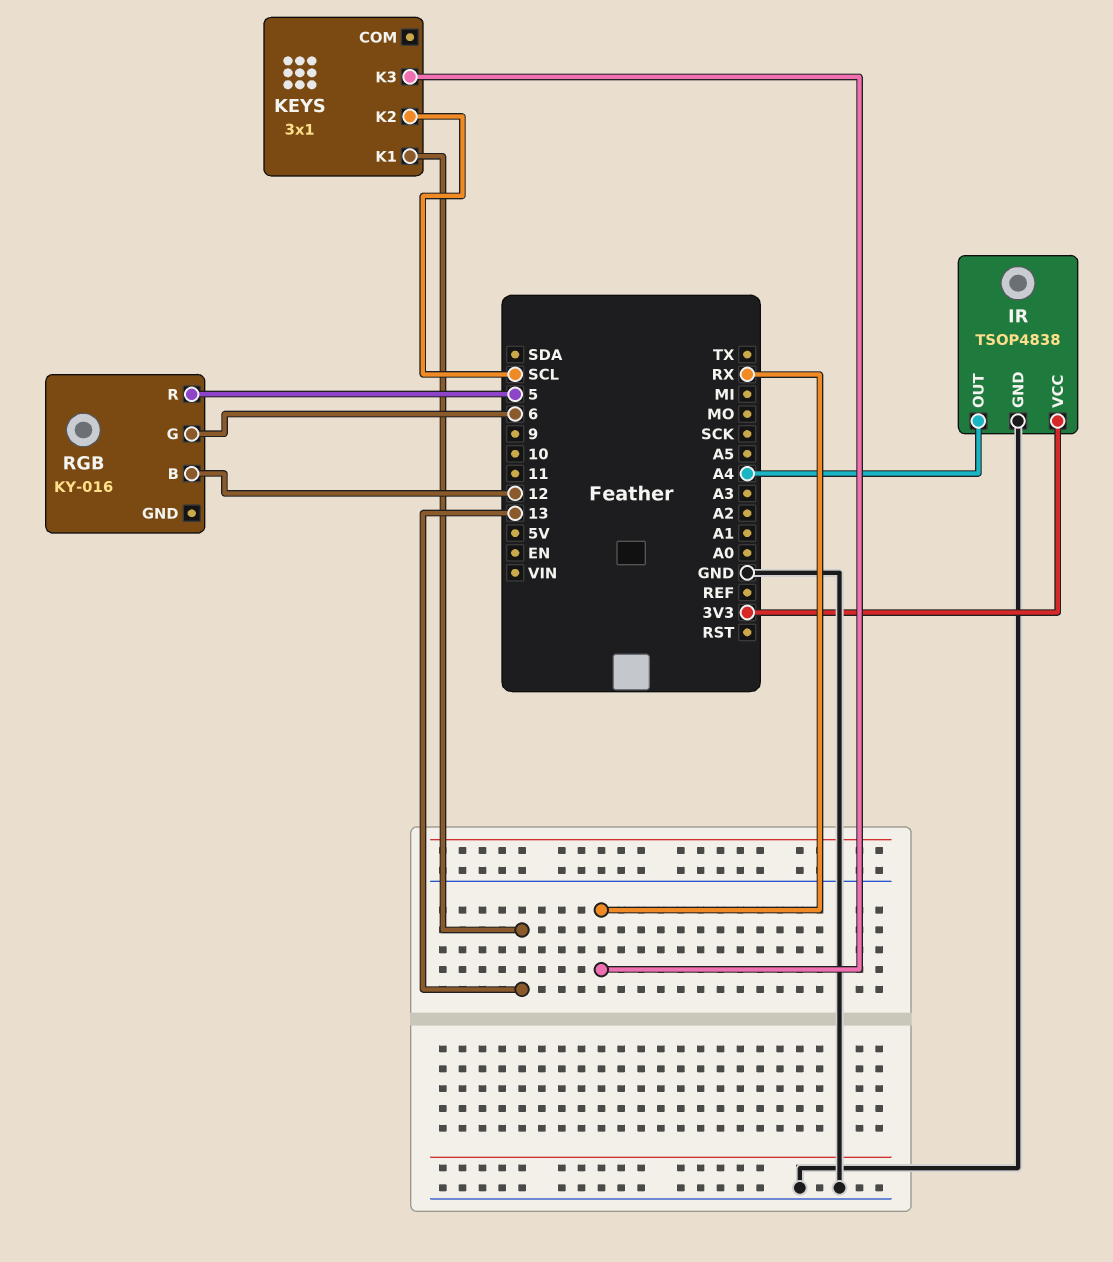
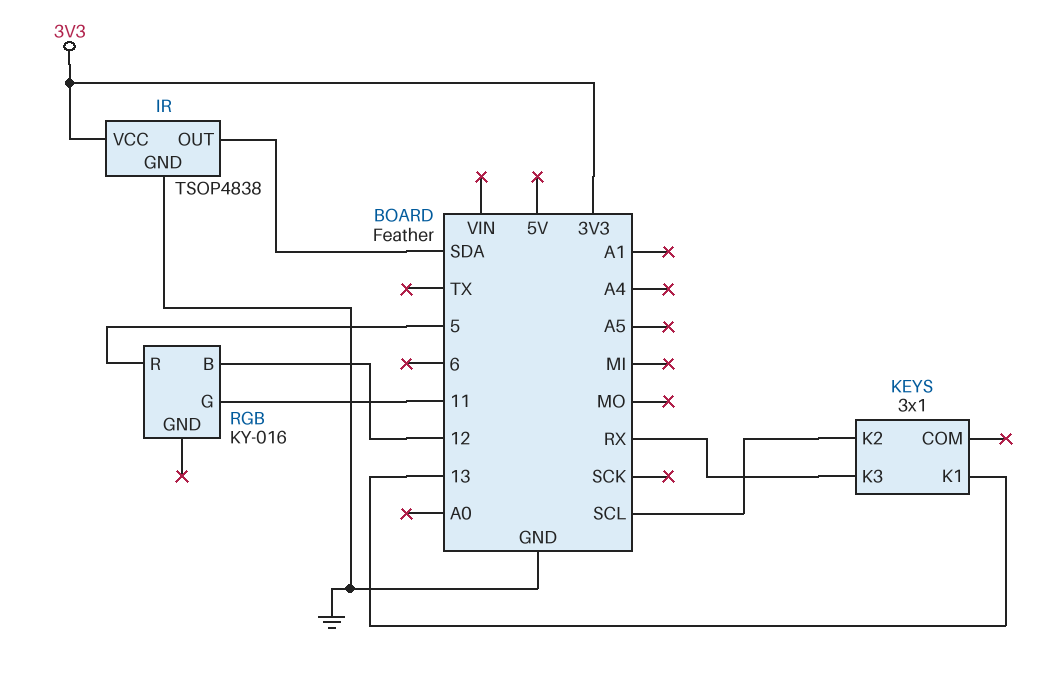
IR pin OUT: A4 -> SDA
RGB pin G: 6 -> 11

